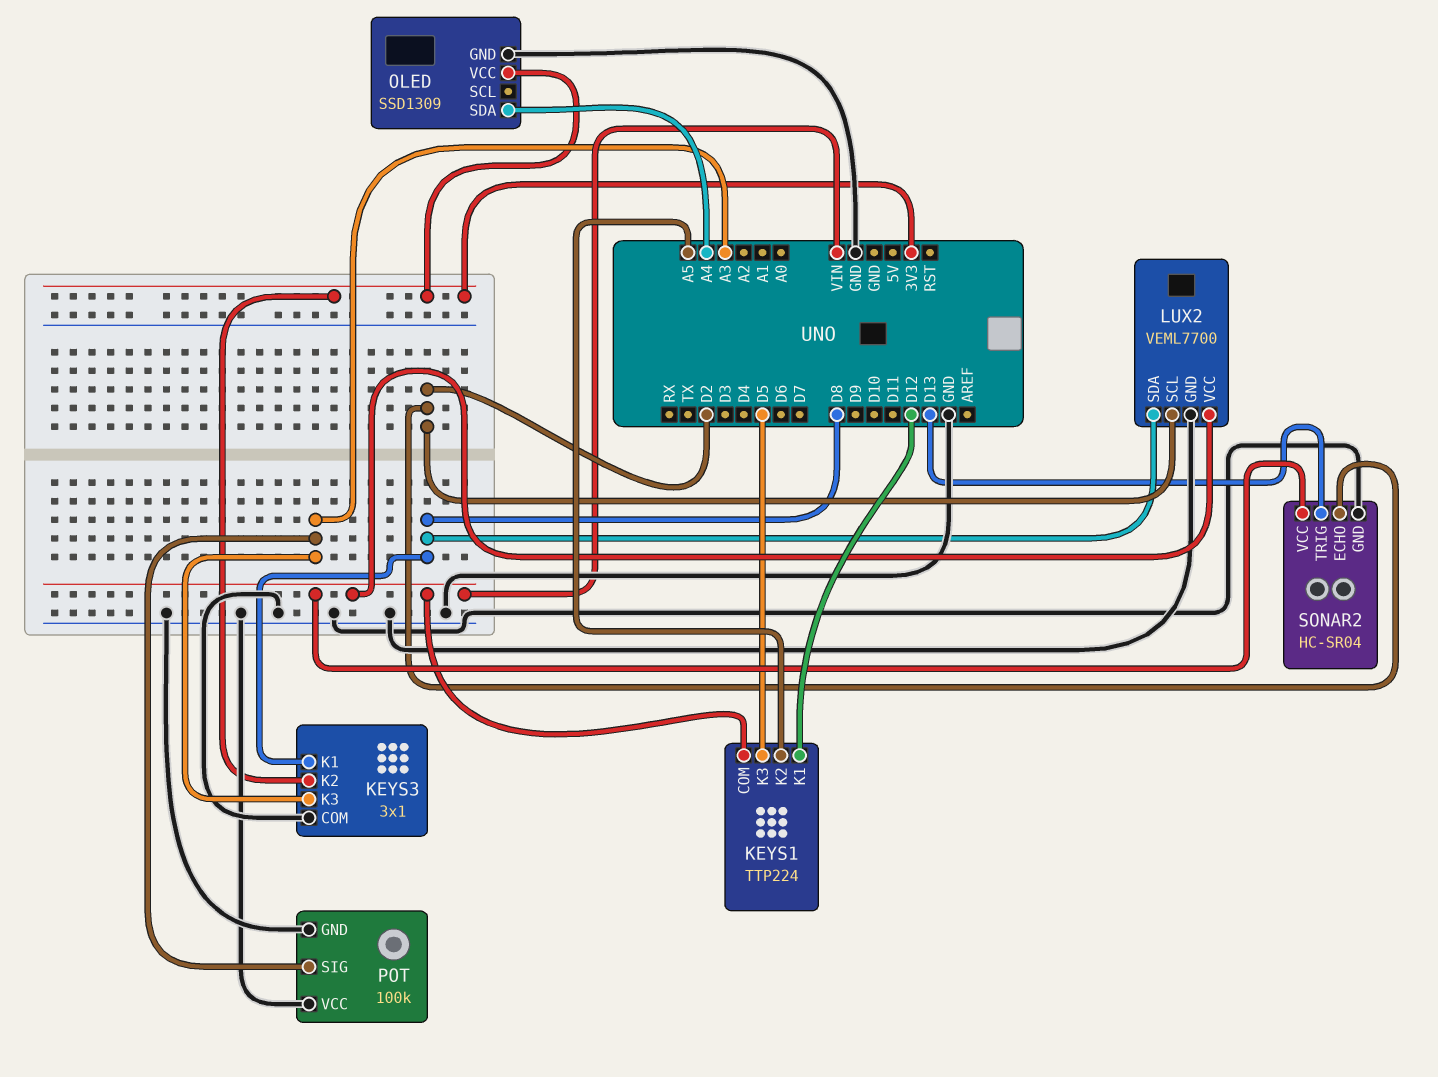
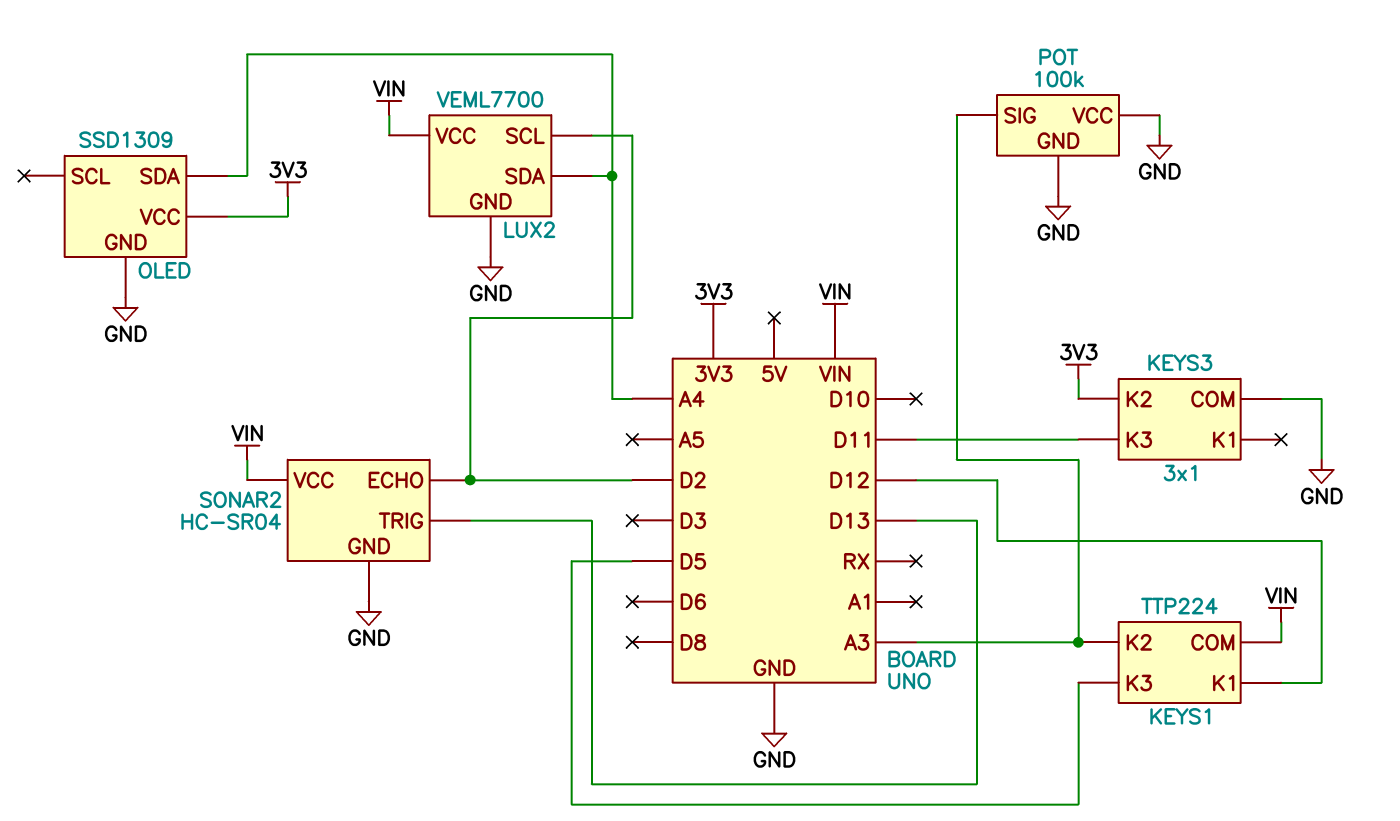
KEYS1 pin K2: A5 -> A3
KEYS3 pin K1: D8 -> none
KEYS3 pin K3: A3 -> D11
LUX2 pin SDA: D8 -> A4

